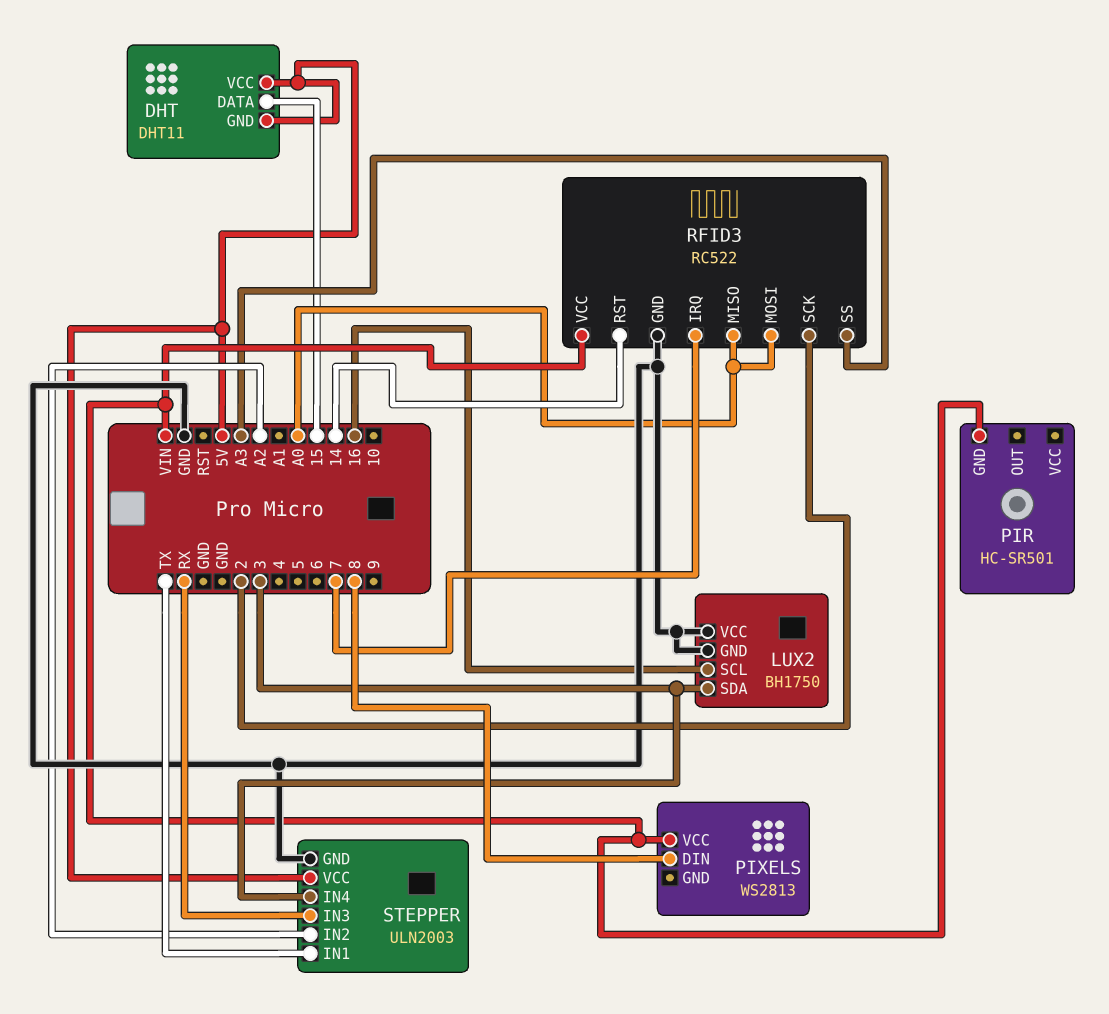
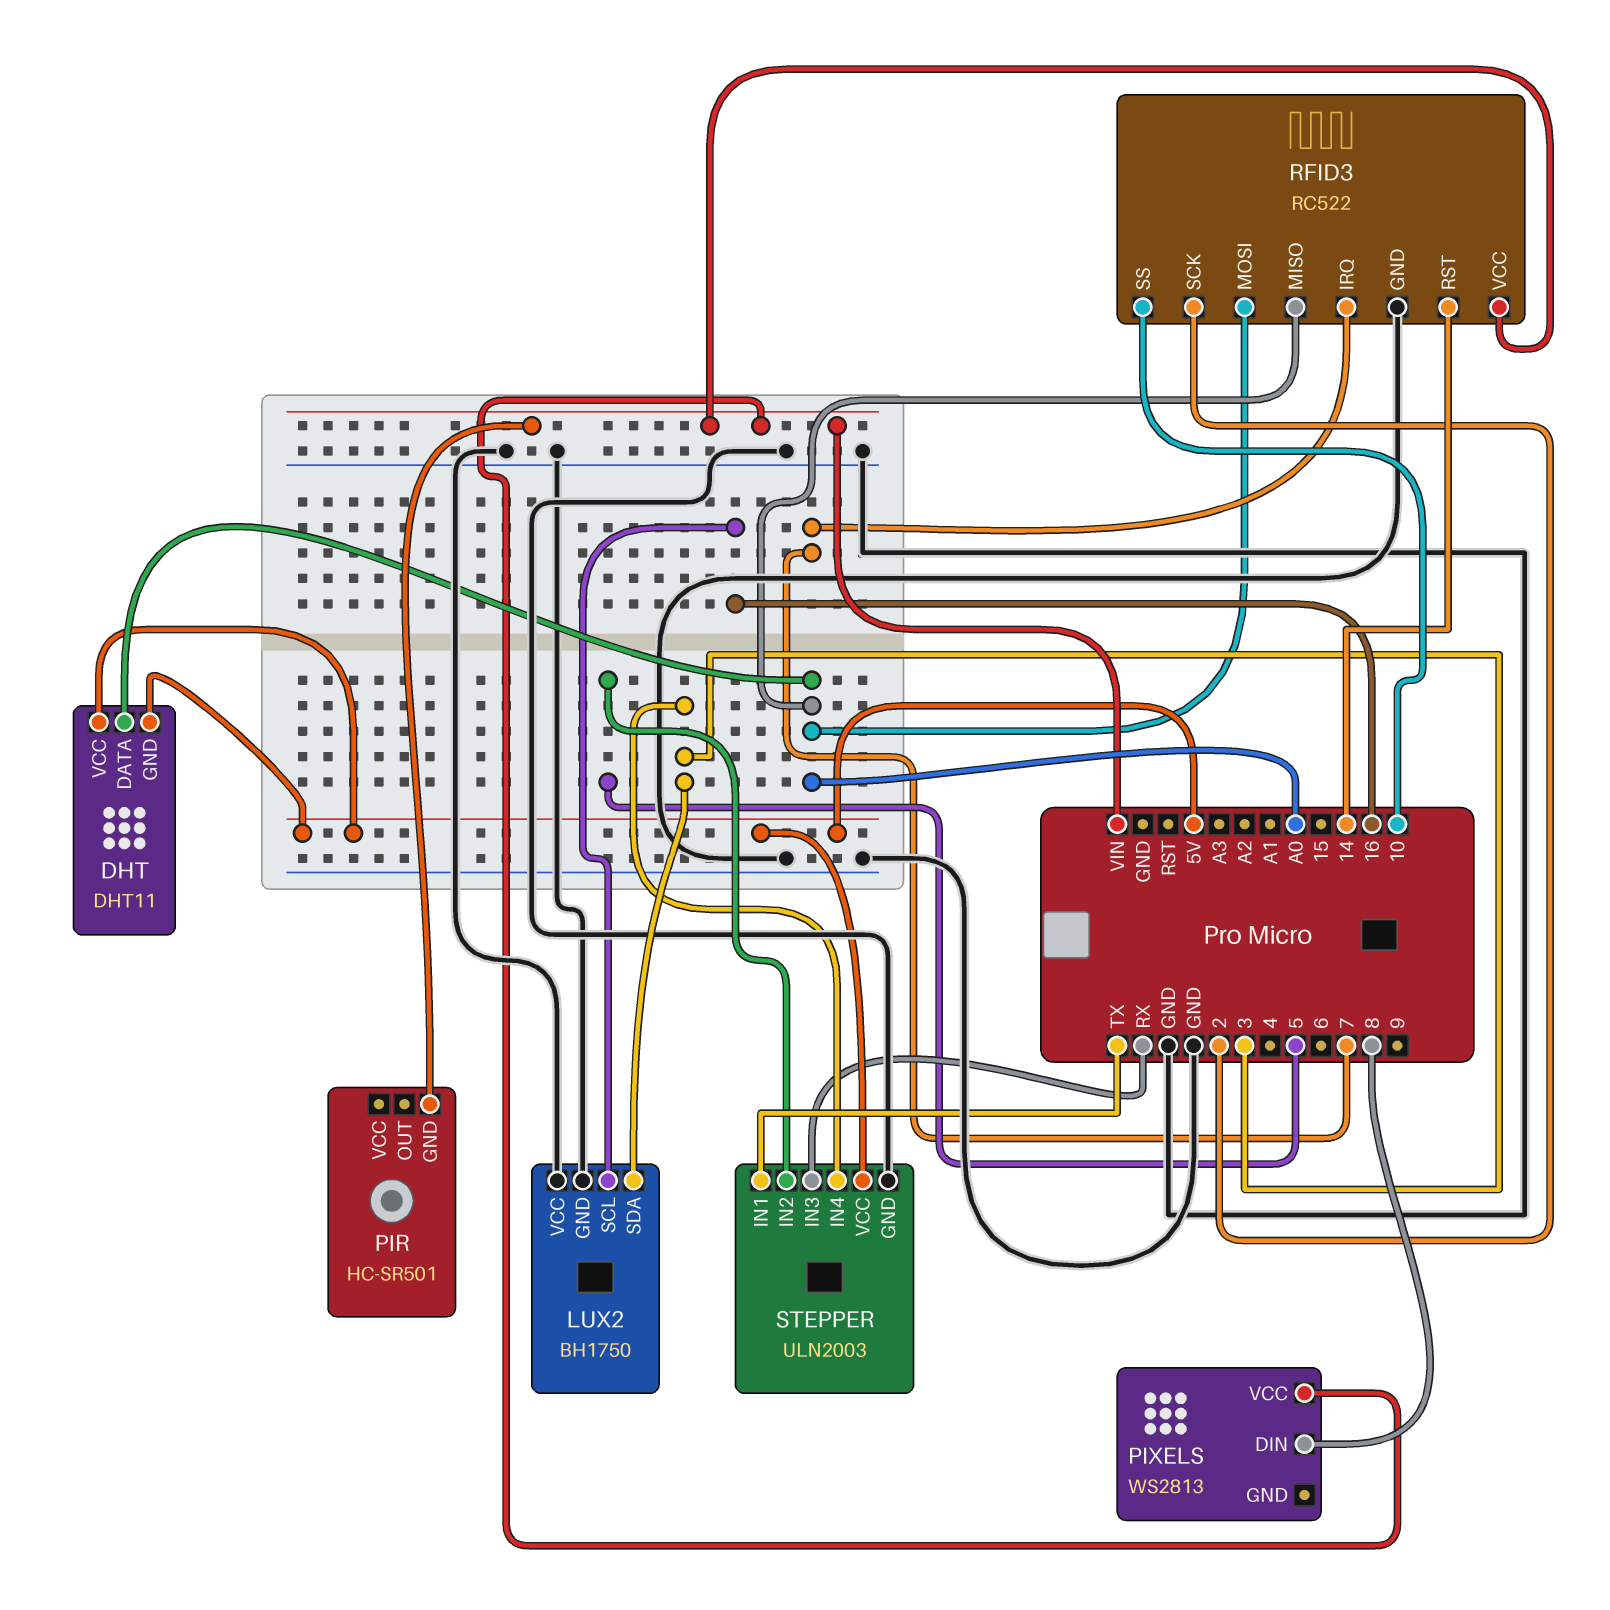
DHT pin DATA: 15 -> A0
RFID3 pin SS: A3 -> 10
STEPPER pin IN2: A2 -> 5

